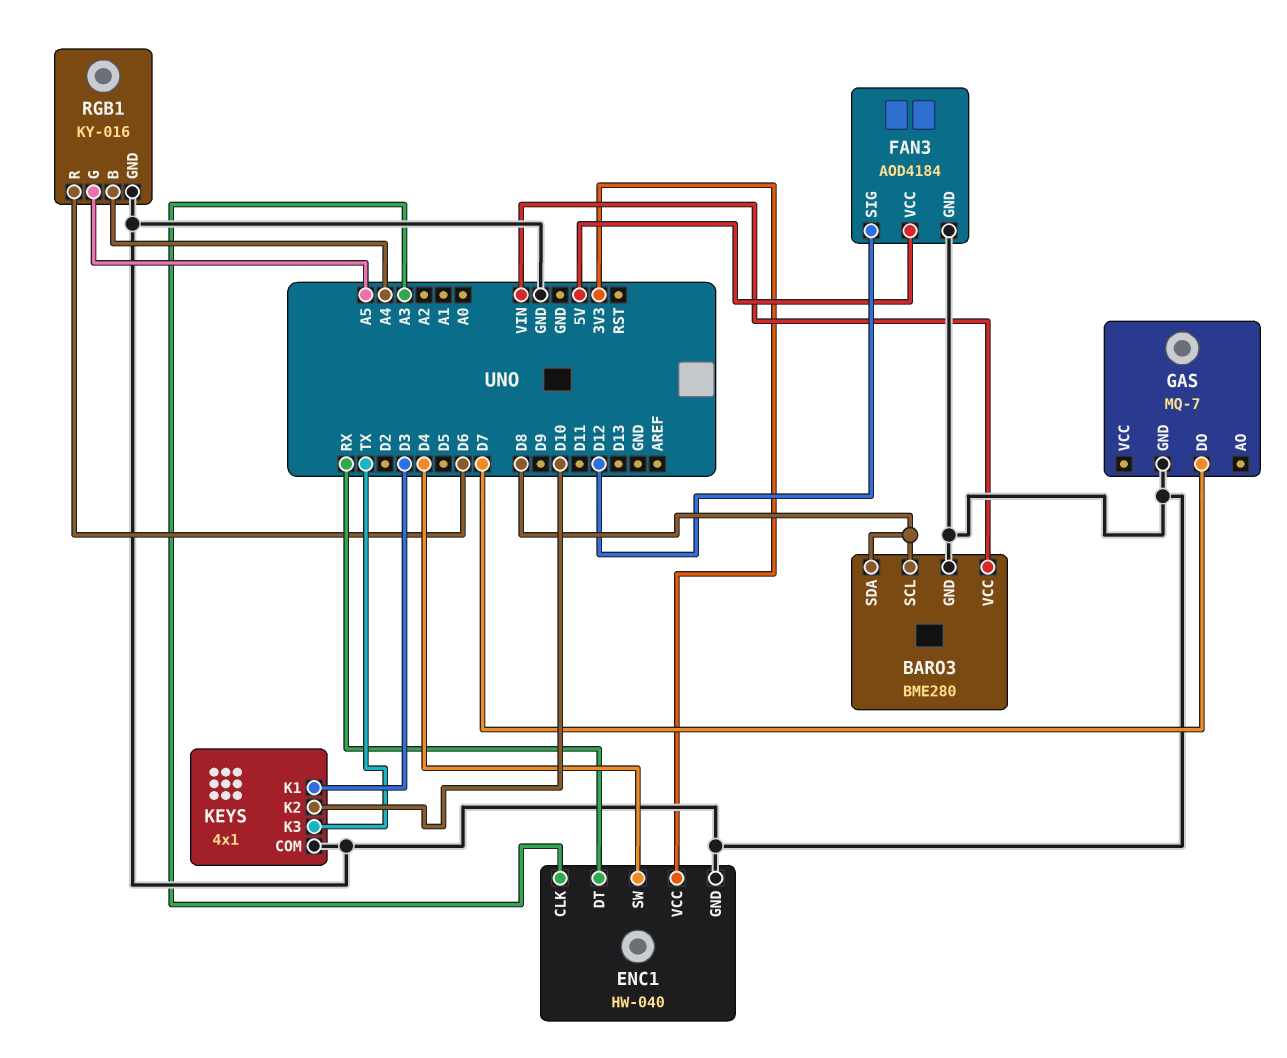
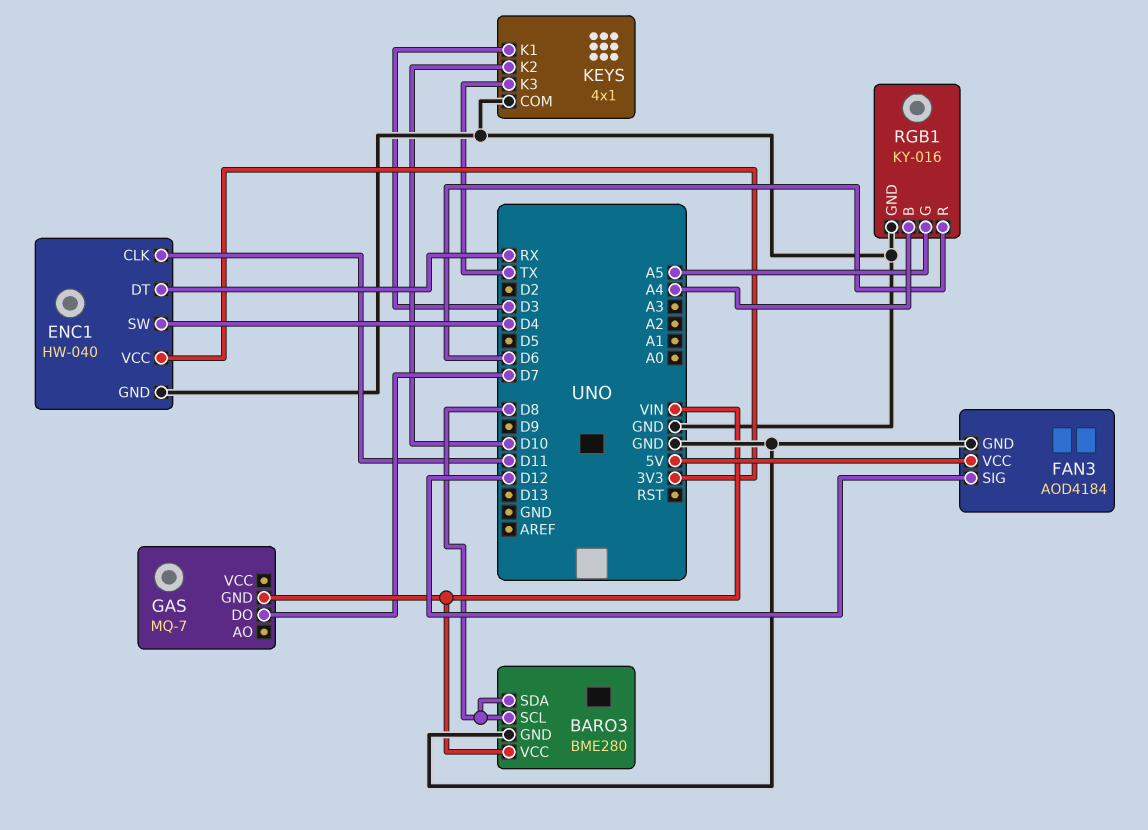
ENC1 pin CLK: A3 -> D11
GAS pin GND: GND -> VIN

